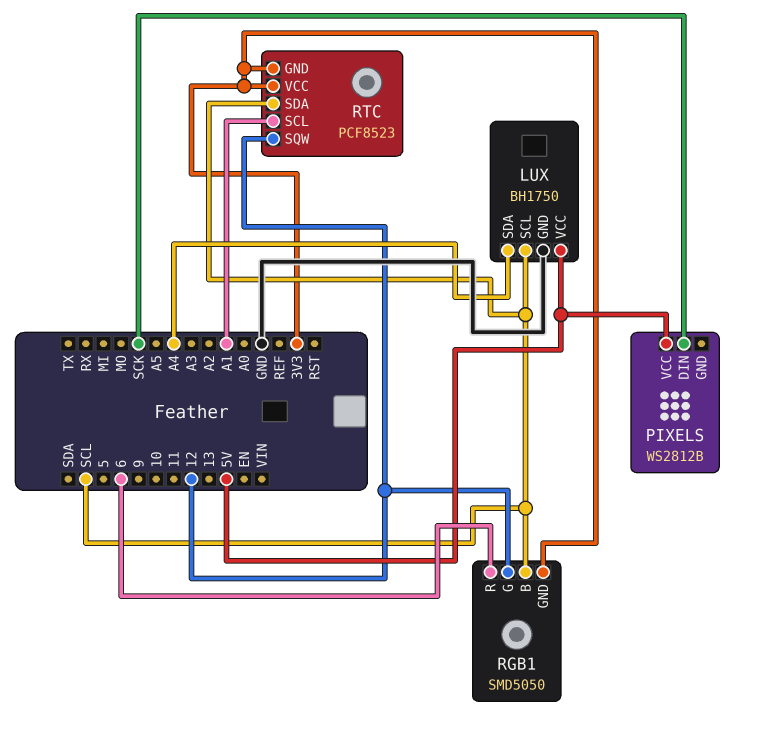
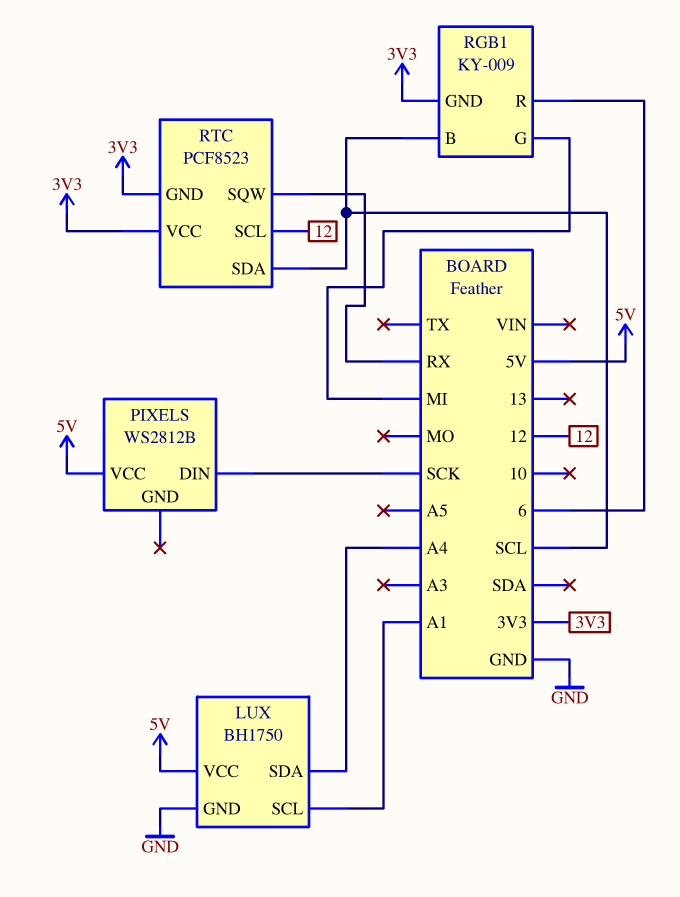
LUX pin SCL: SCL -> A1
RGB1: SMD5050 -> KY-009
RGB1 pin G: 12 -> MI
RTC pin SCL: A1 -> 12
RTC pin SQW: 12 -> RX

